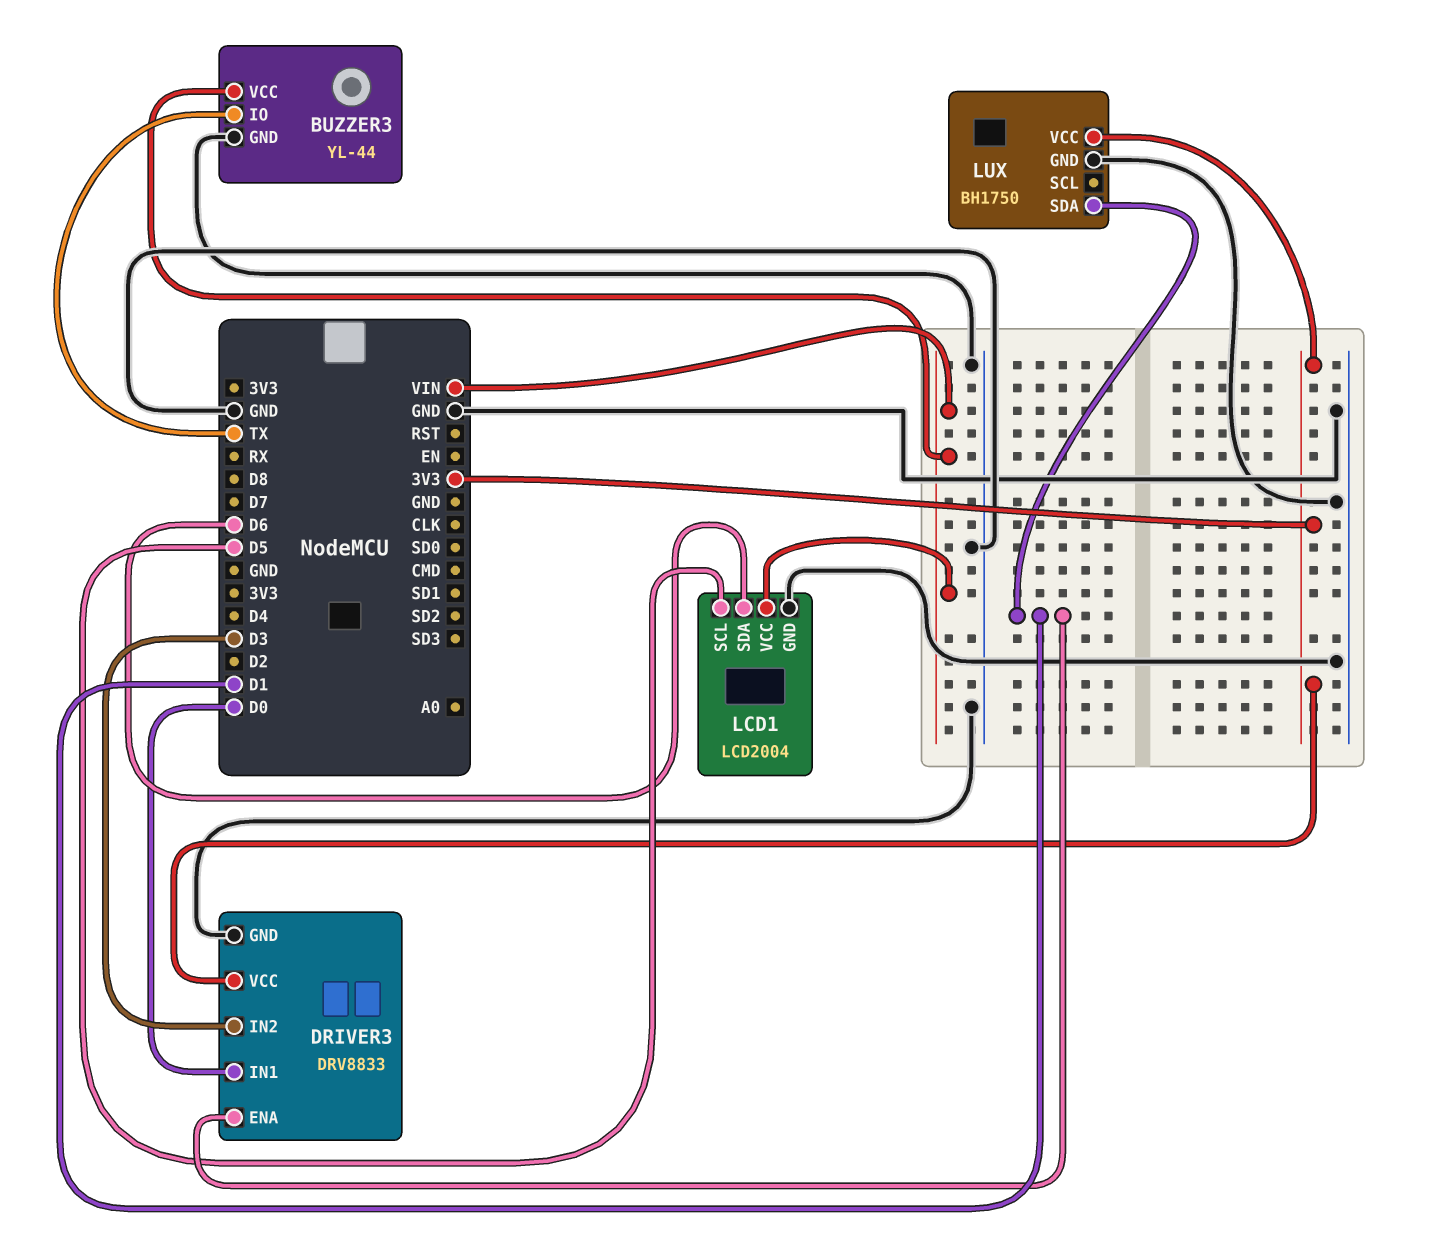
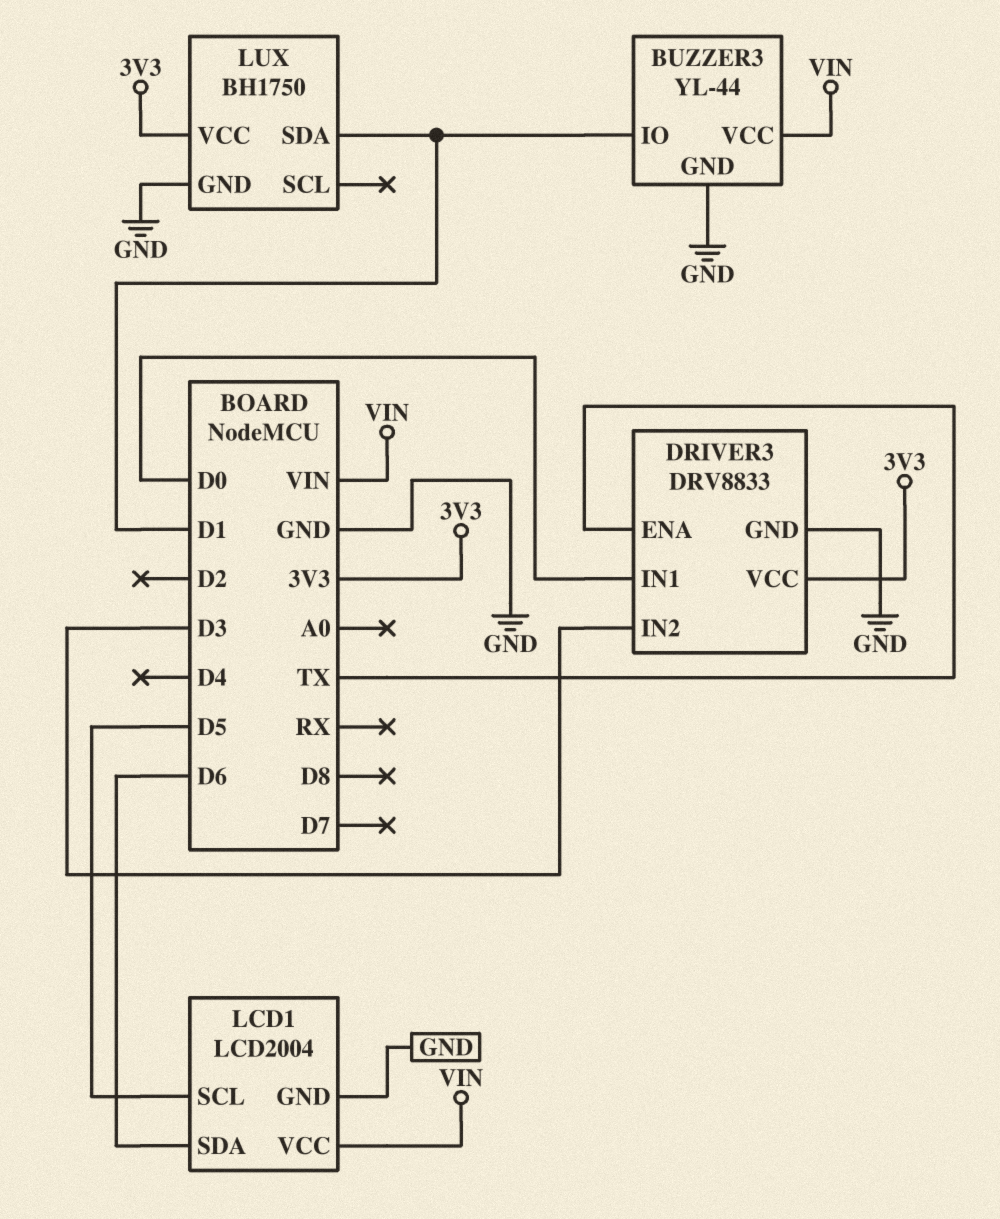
BUZZER3 pin IO: TX -> D1
DRIVER3 pin ENA: D1 -> TX

